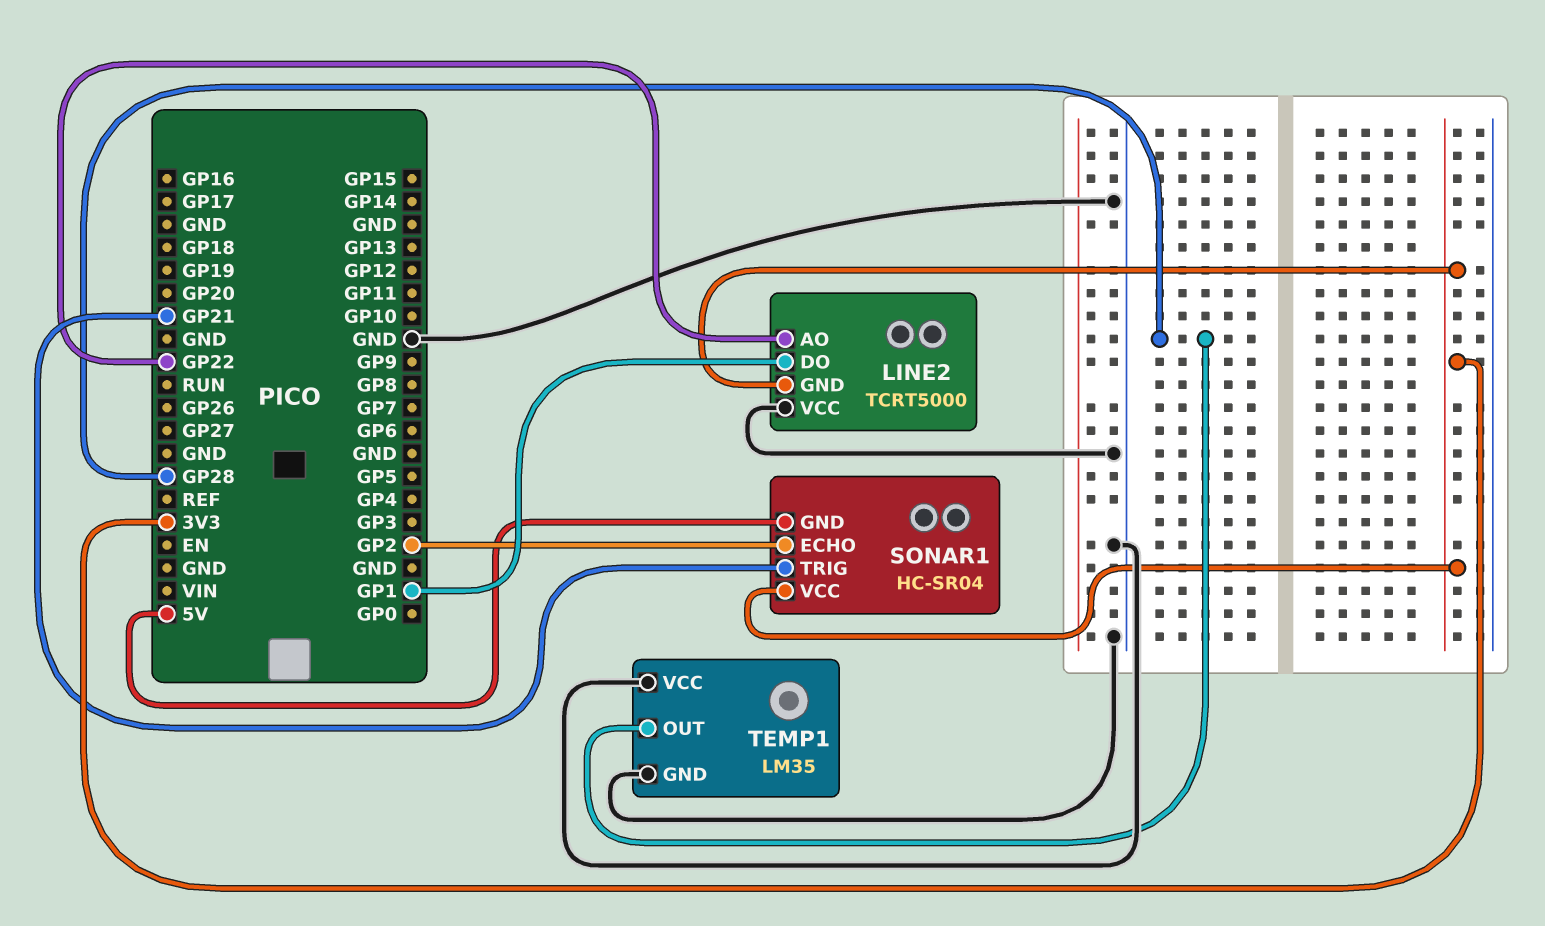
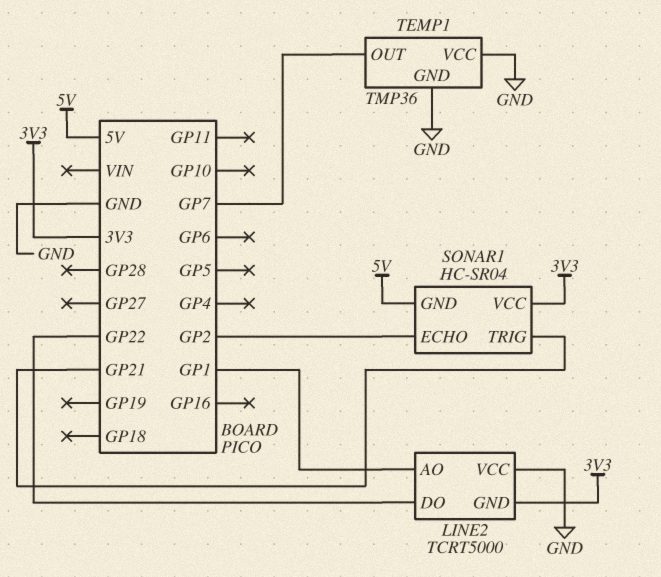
LINE2 pin AO: GP22 -> GP1
LINE2 pin DO: GP1 -> GP22
TEMP1: LM35 -> TMP36
TEMP1 pin OUT: GP28 -> GP7

